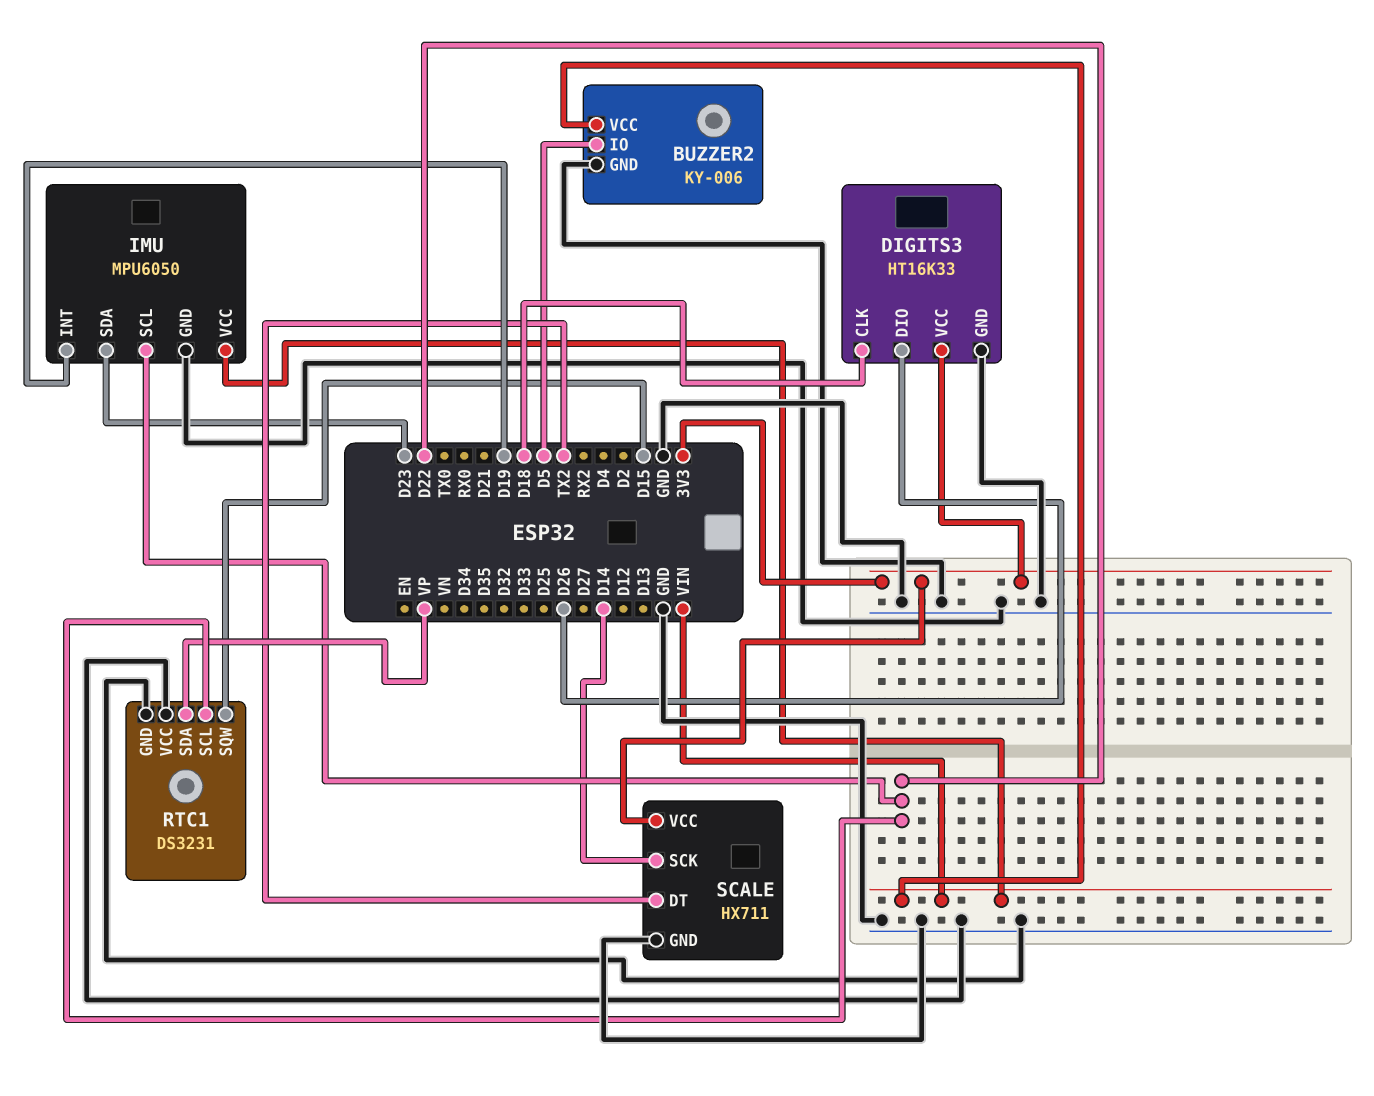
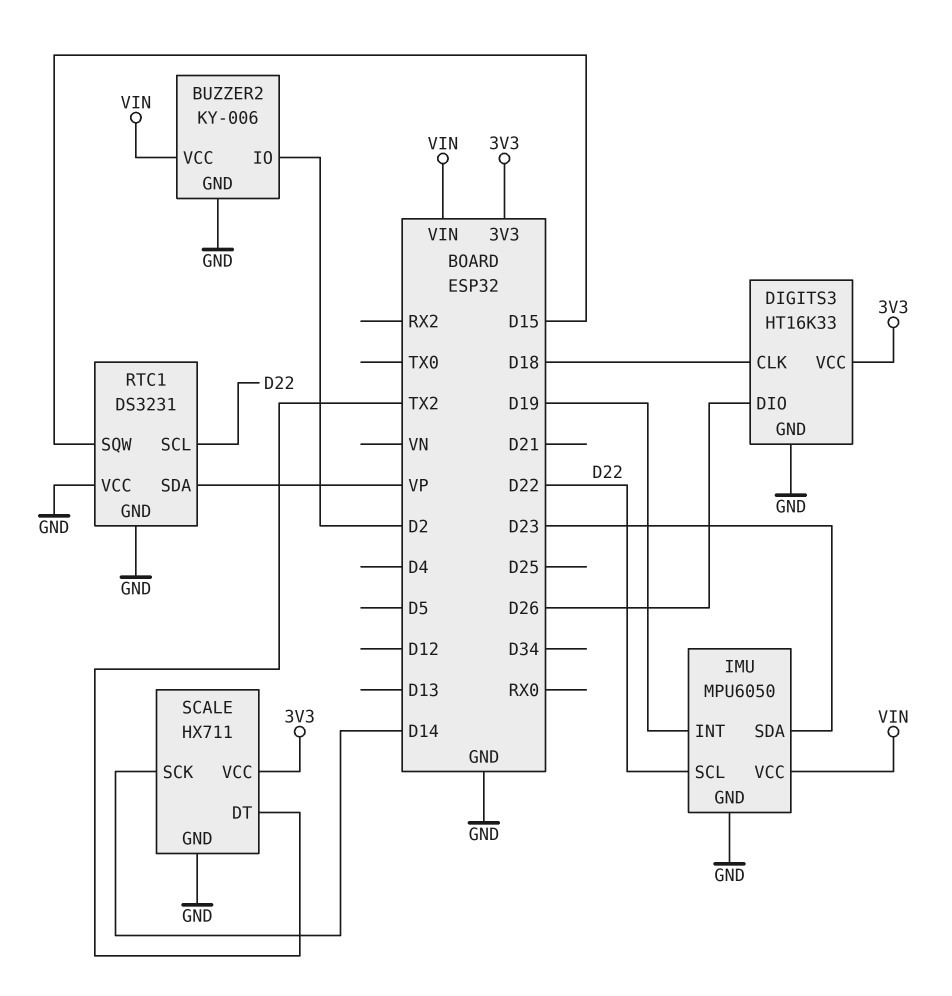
BUZZER2 pin IO: D5 -> D2

